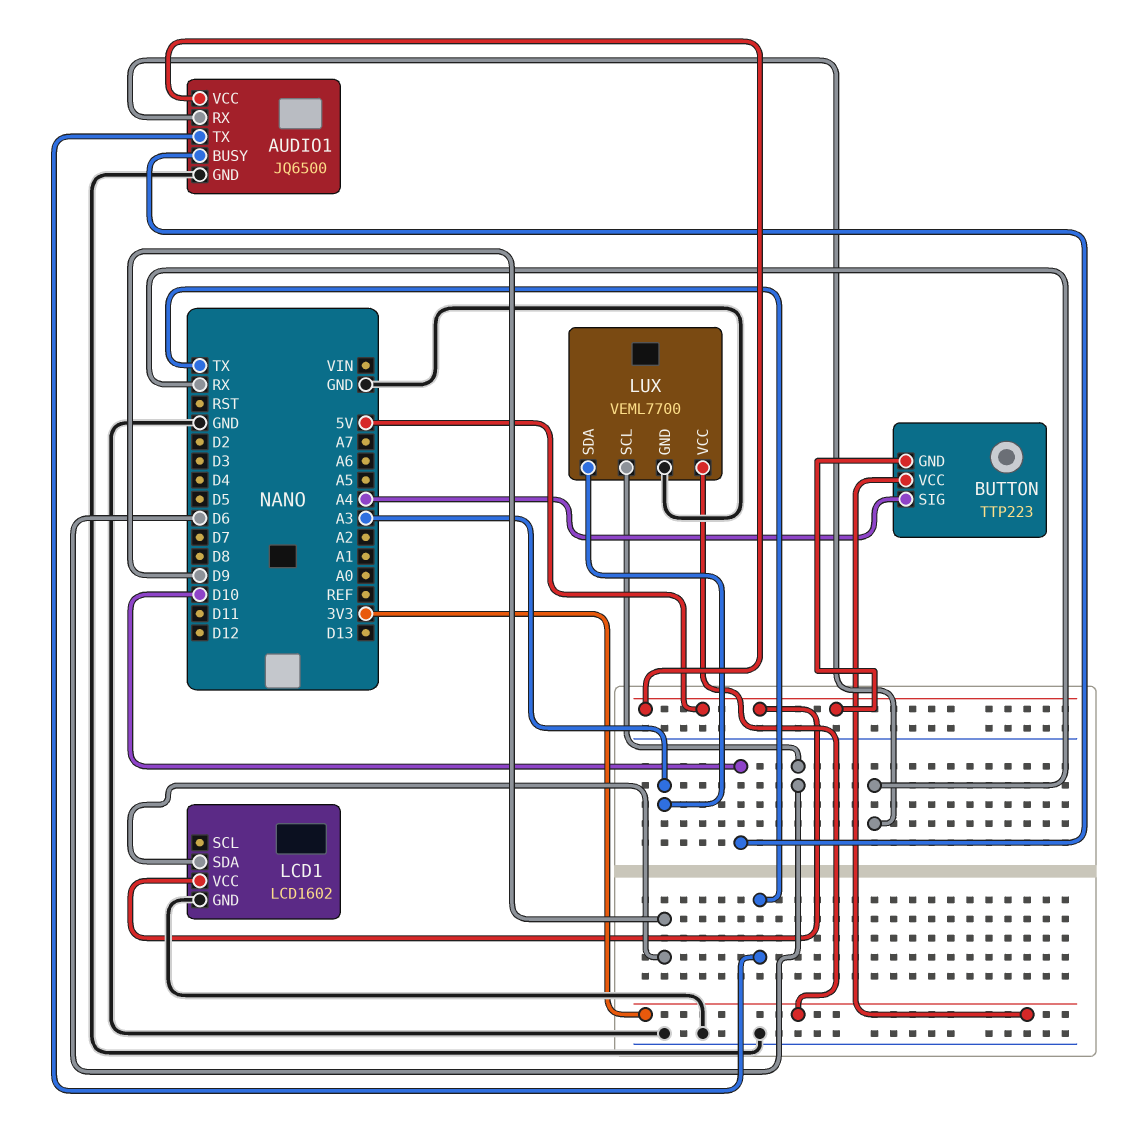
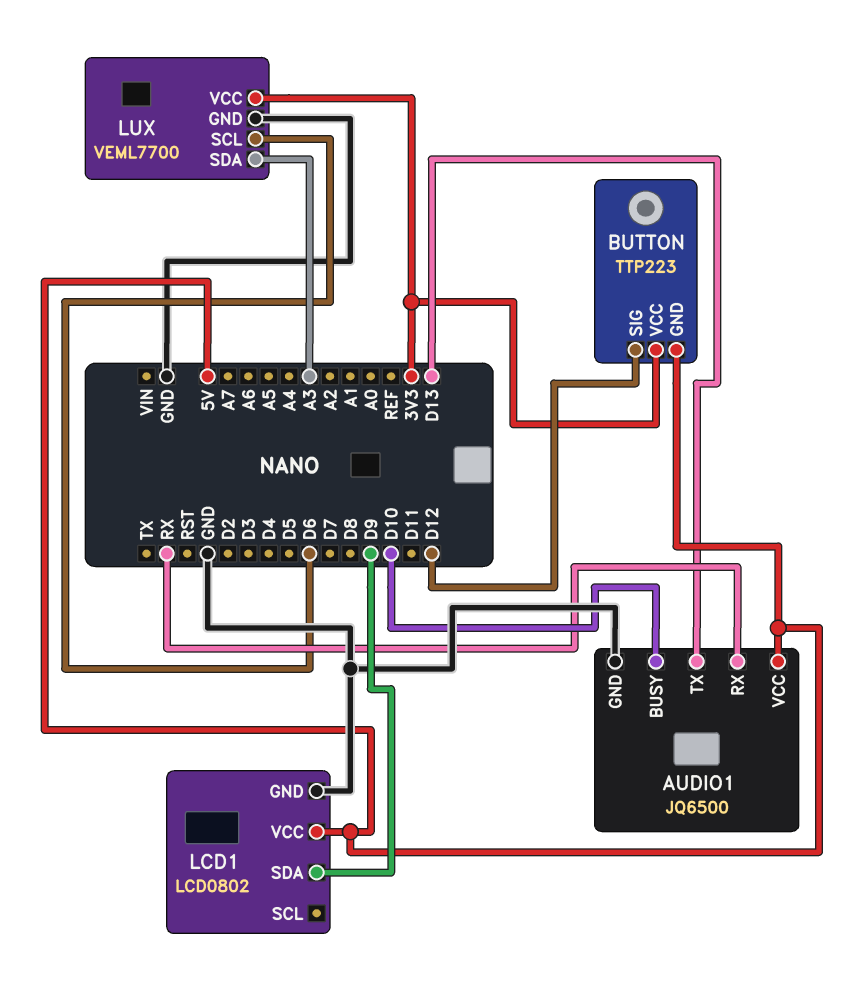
AUDIO1 pin TX: TX -> D13
BUTTON pin SIG: A4 -> D12
LCD1: LCD1602 -> LCD0802

